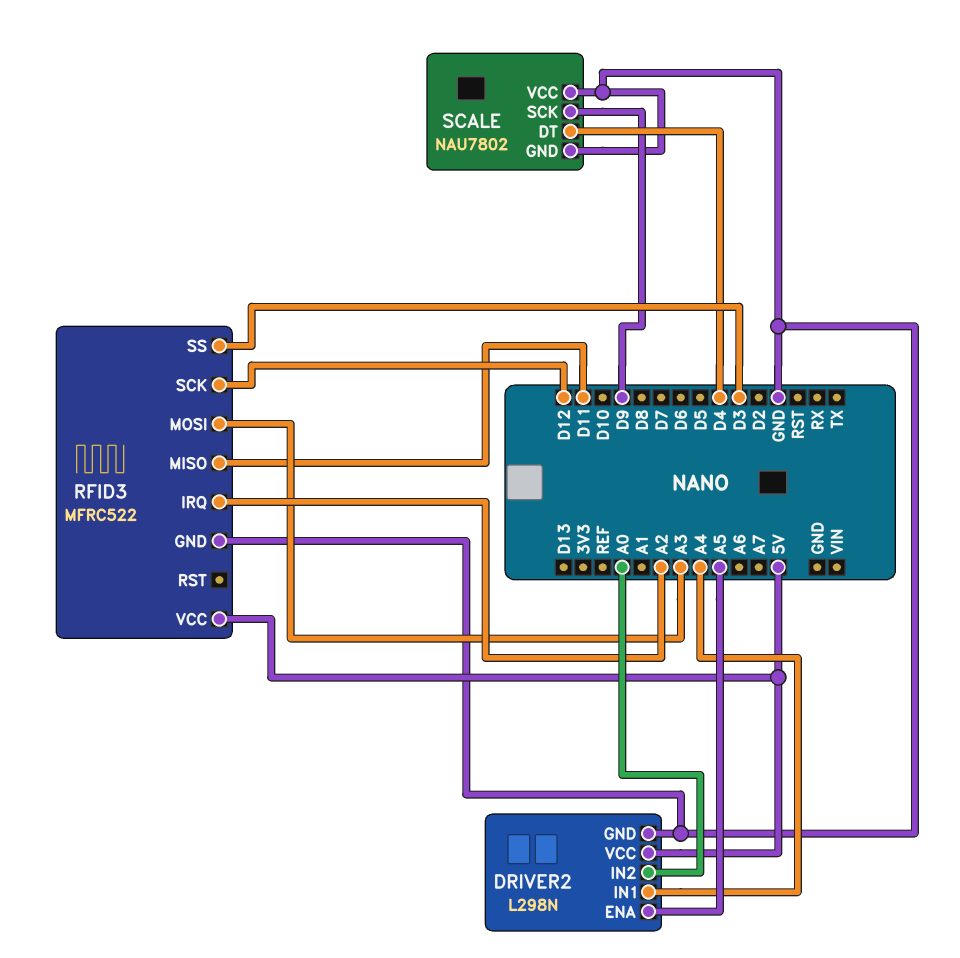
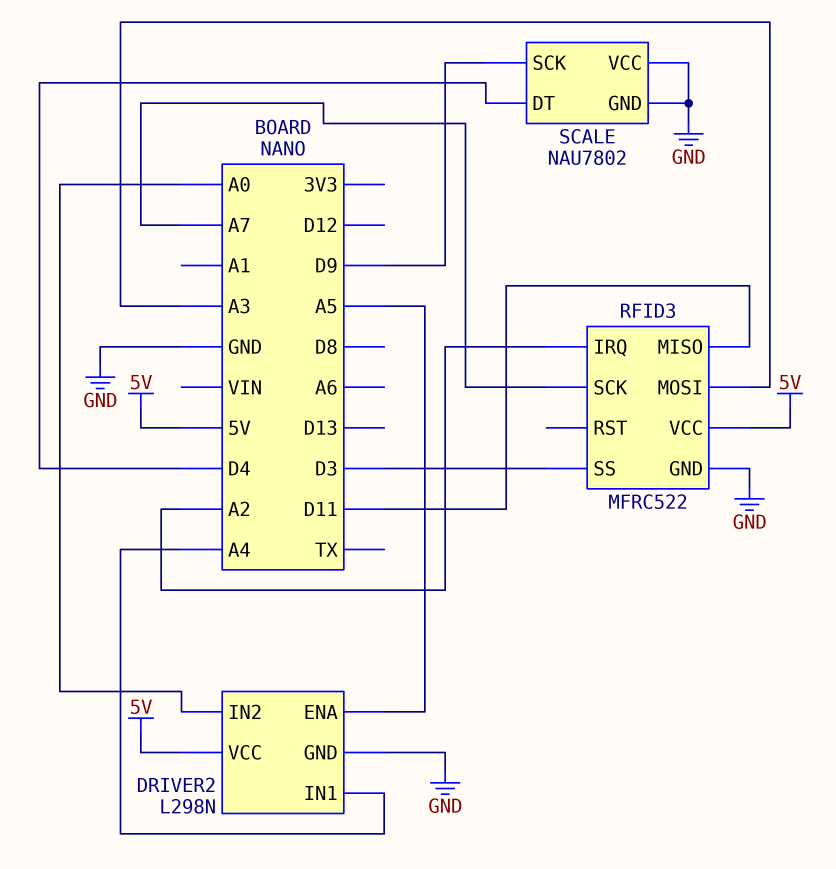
RFID3 pin SCK: D12 -> A7

